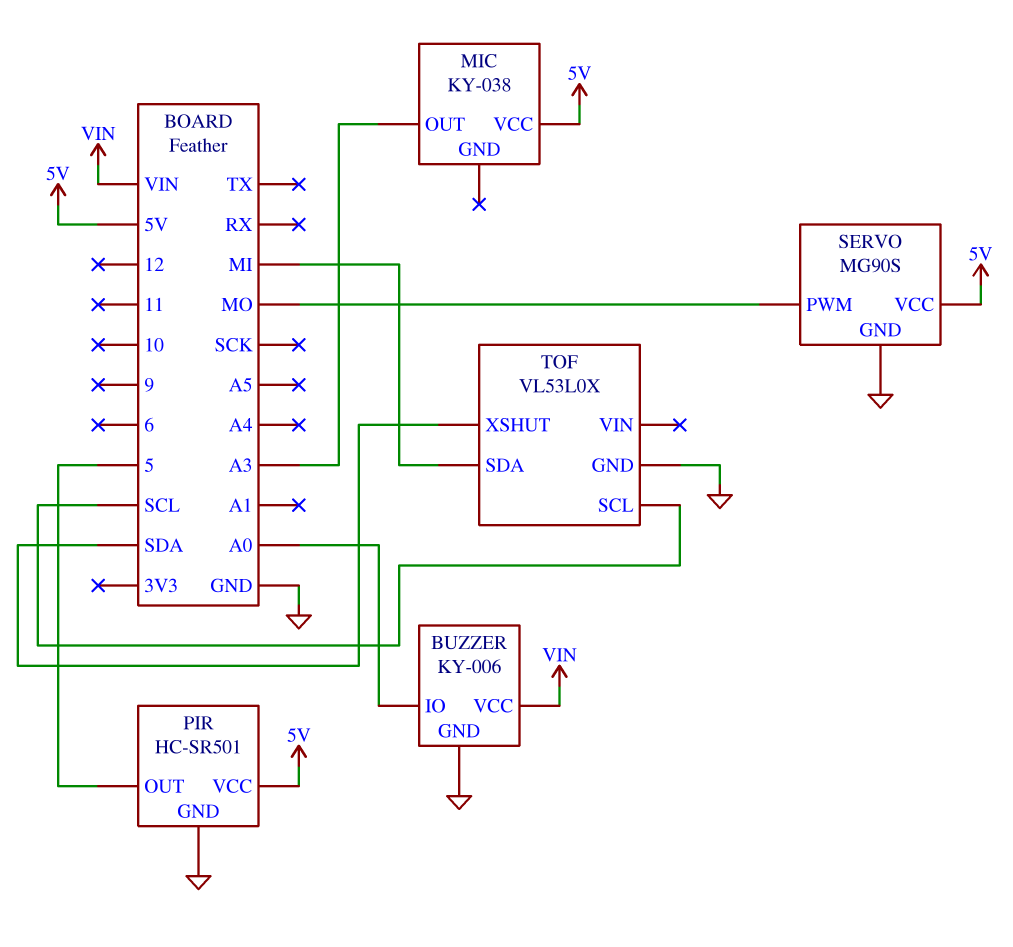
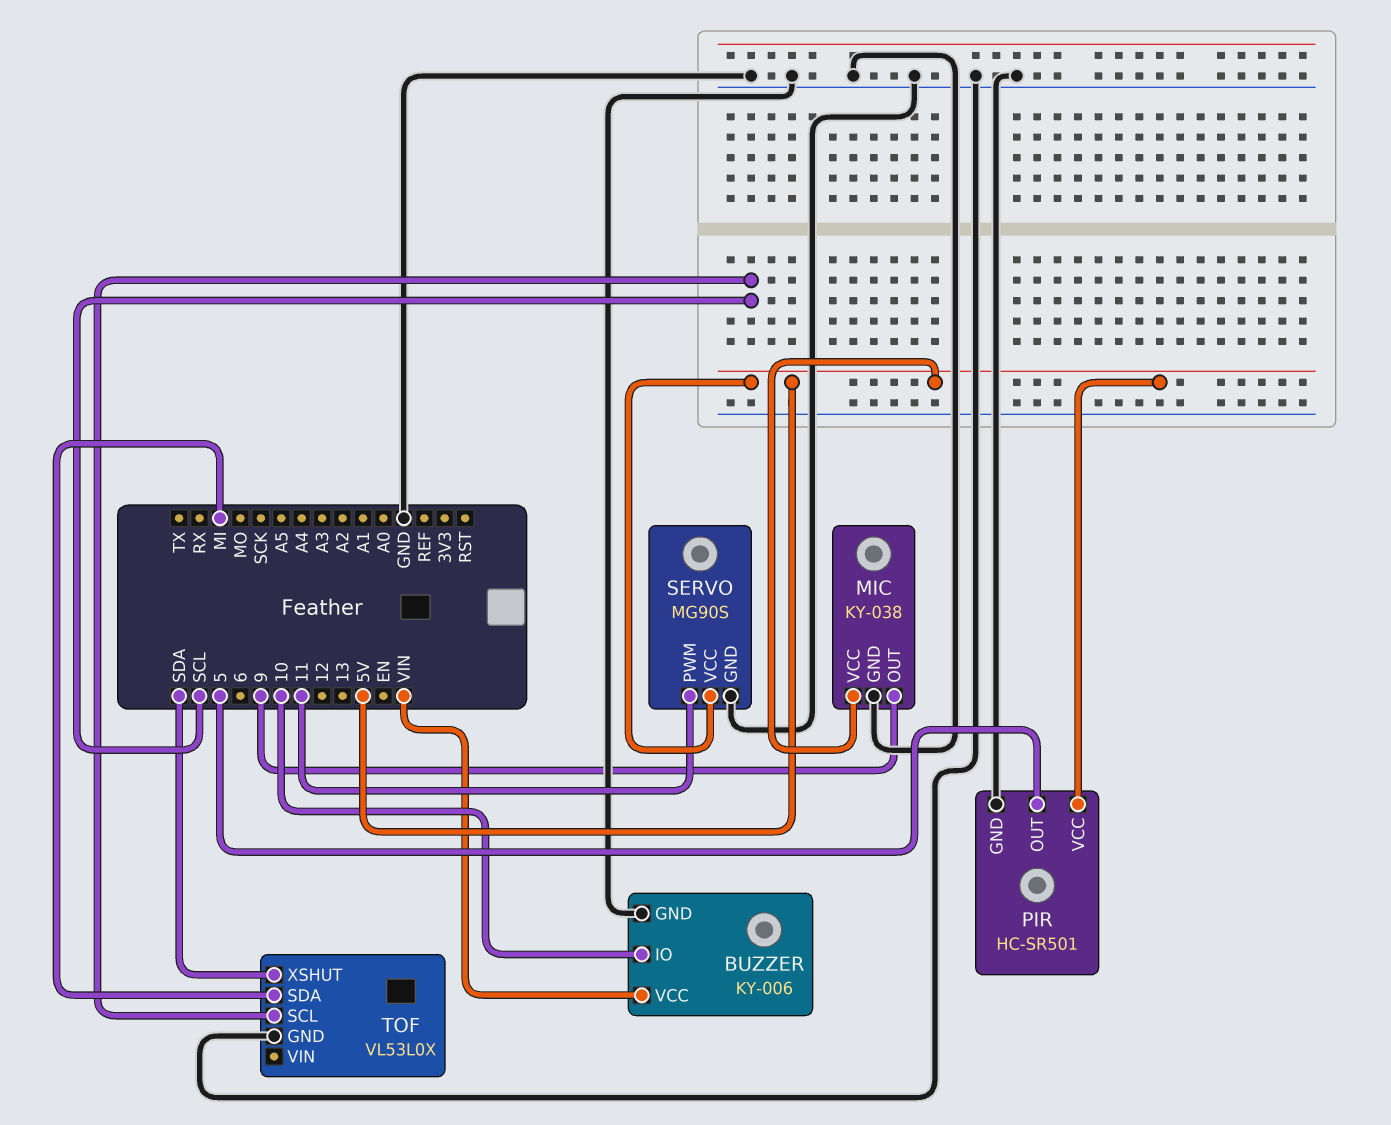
BUZZER pin IO: A0 -> 10
MIC pin GND: none -> GND
MIC pin OUT: A3 -> 9
SERVO pin PWM: MO -> 11

